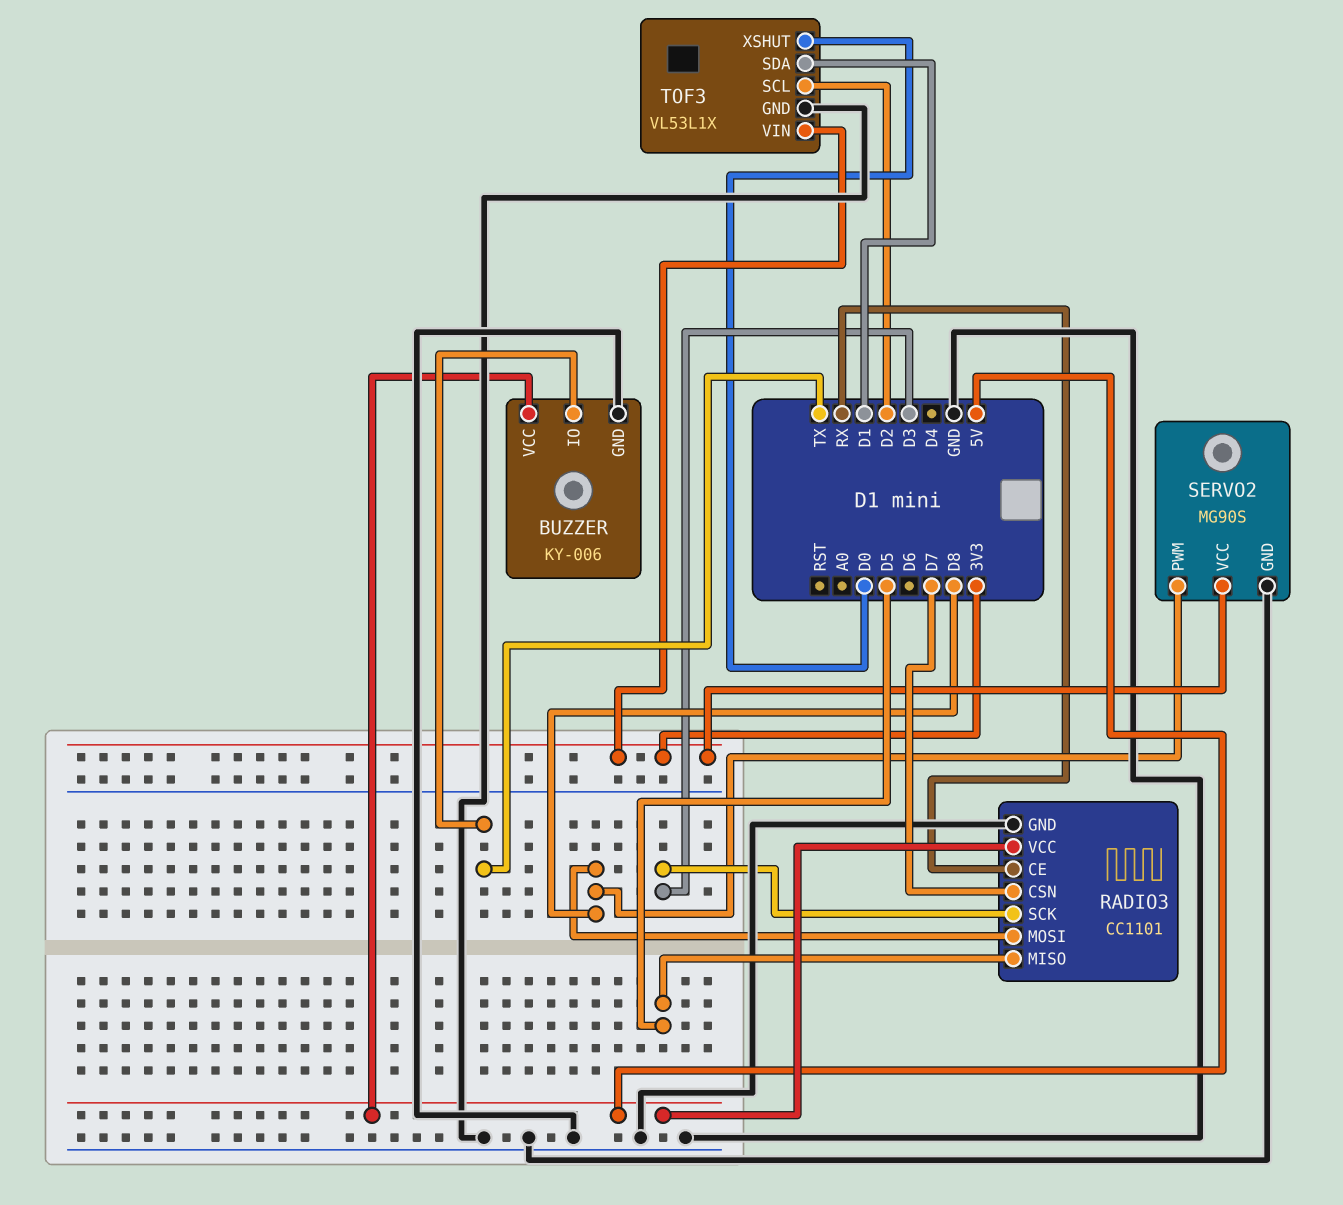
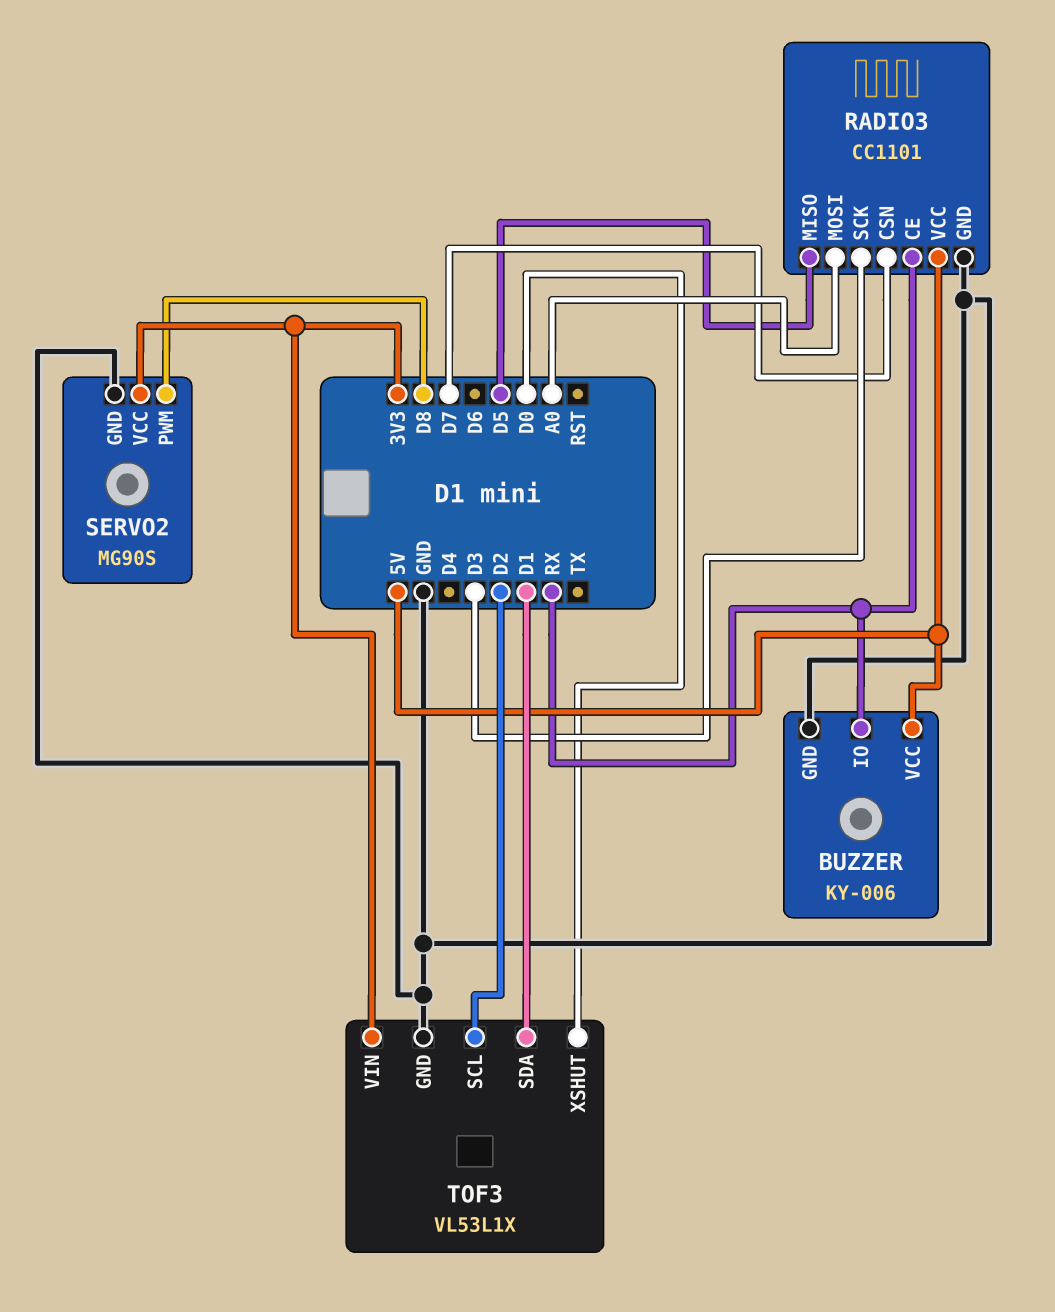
BUZZER pin IO: TX -> RX
RADIO3 pin MOSI: D8 -> A0

